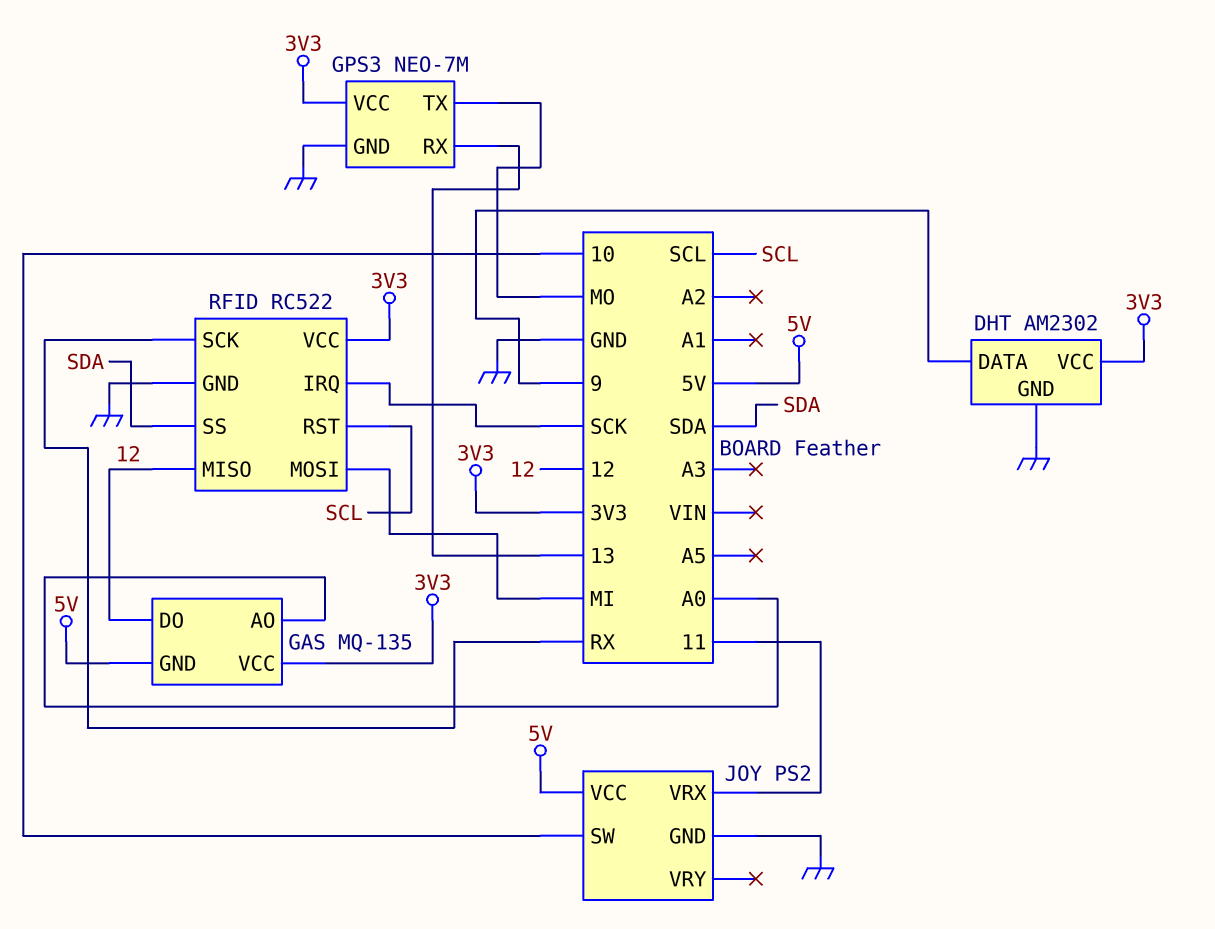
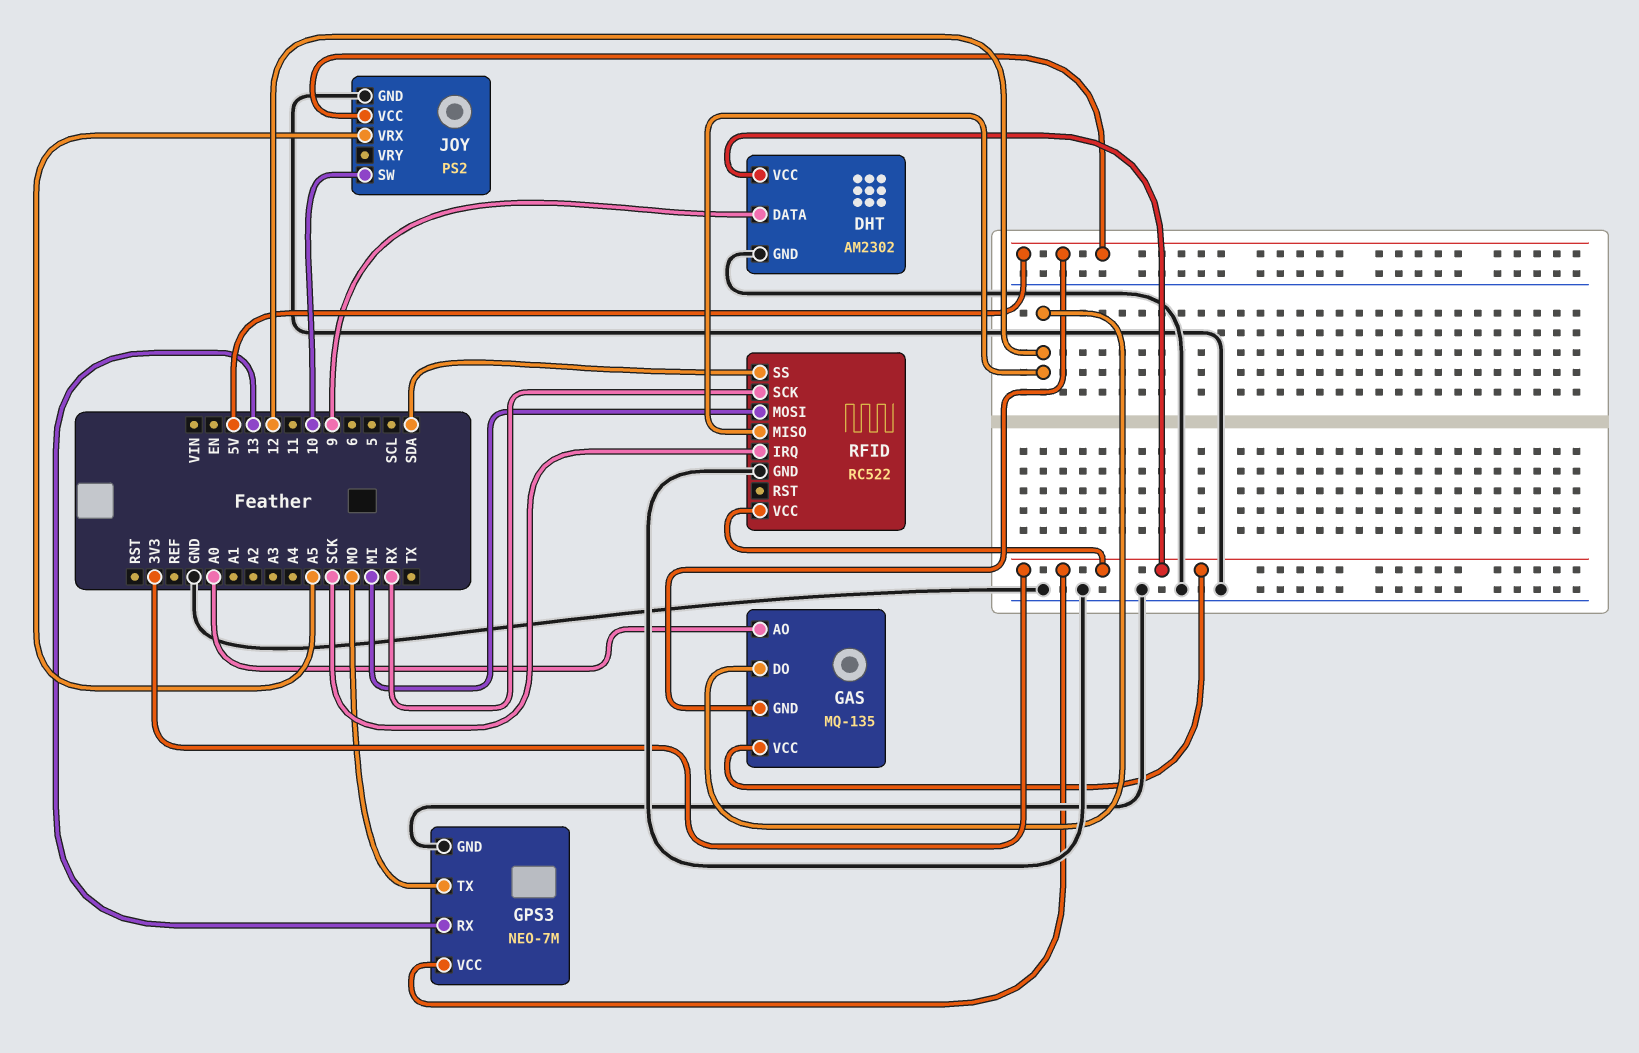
JOY pin VRX: 11 -> A5
RFID pin RST: SCL -> none

